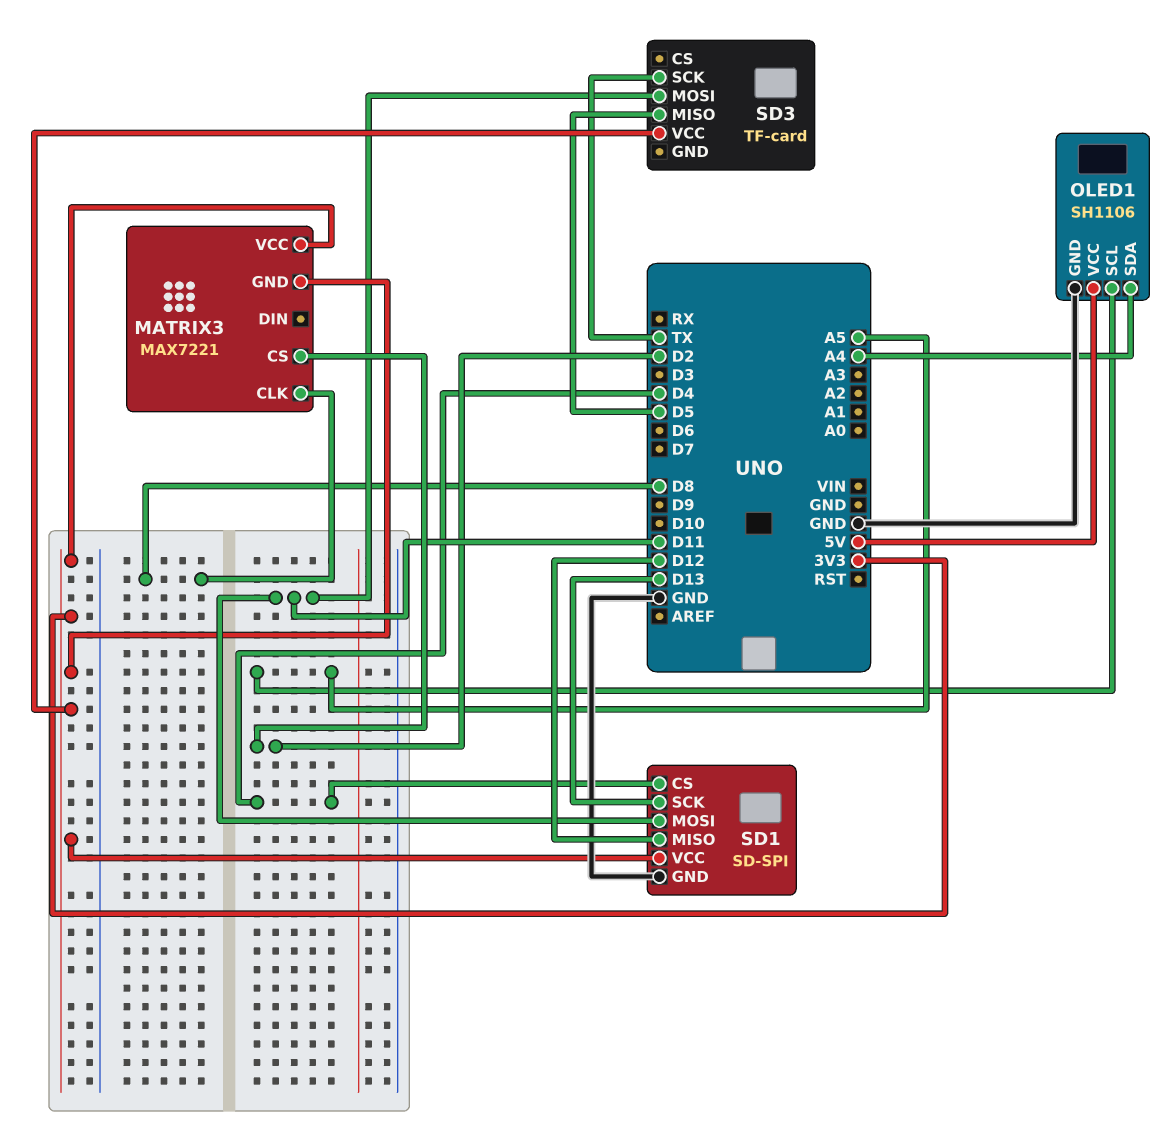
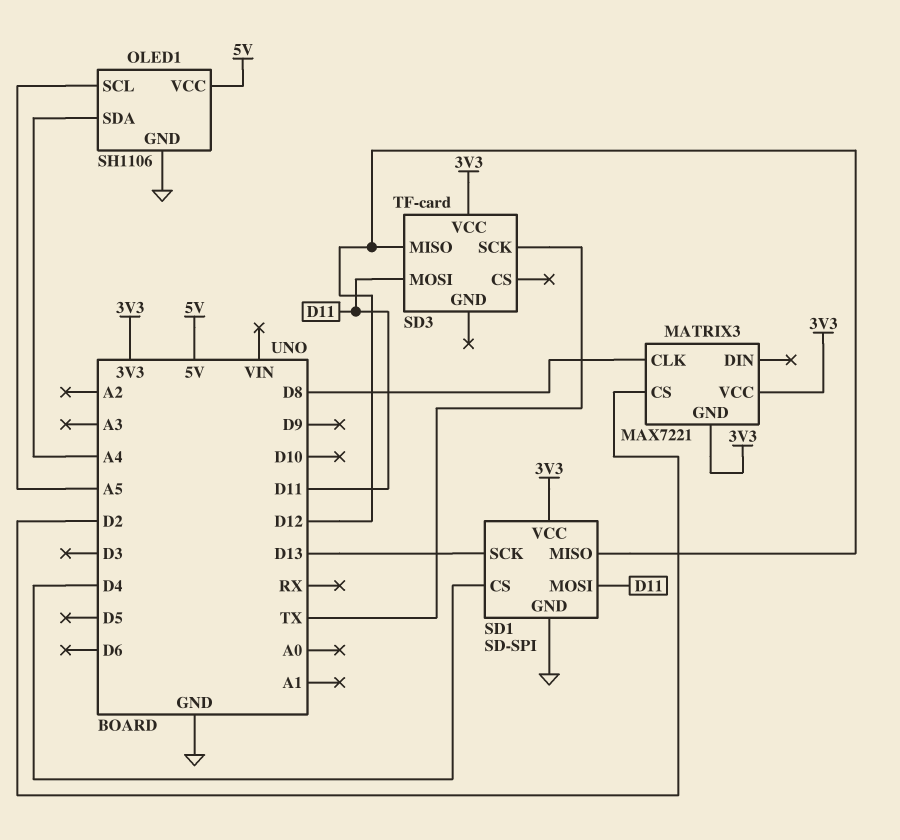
SD3 pin MISO: D5 -> D12

